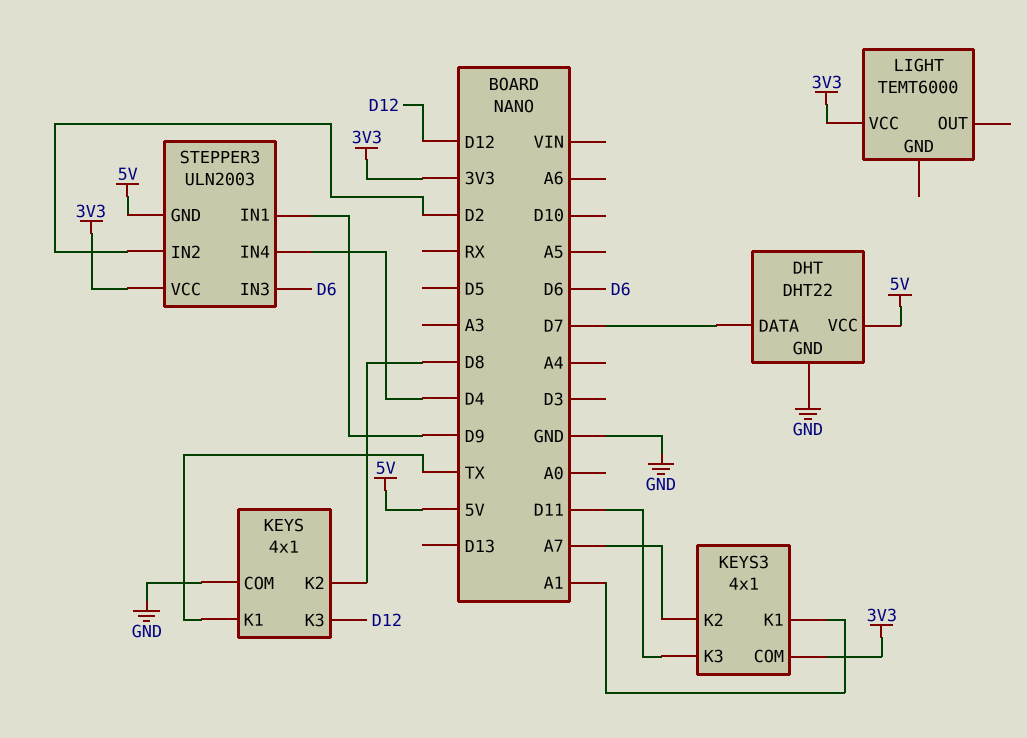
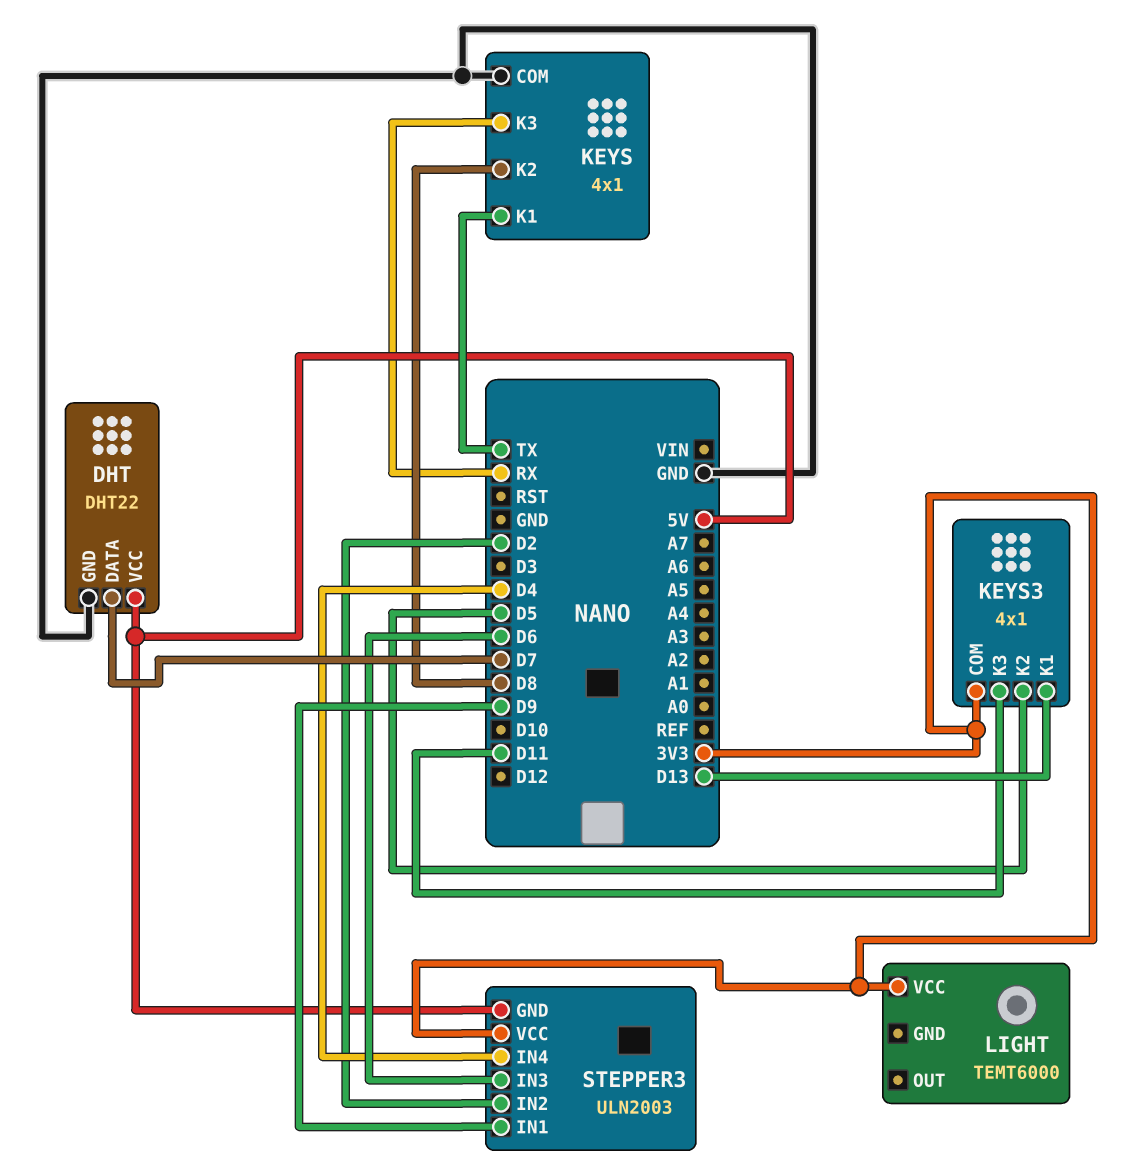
KEYS pin K3: D12 -> RX
KEYS3 pin K1: A1 -> D13
KEYS3 pin K2: A7 -> D5

